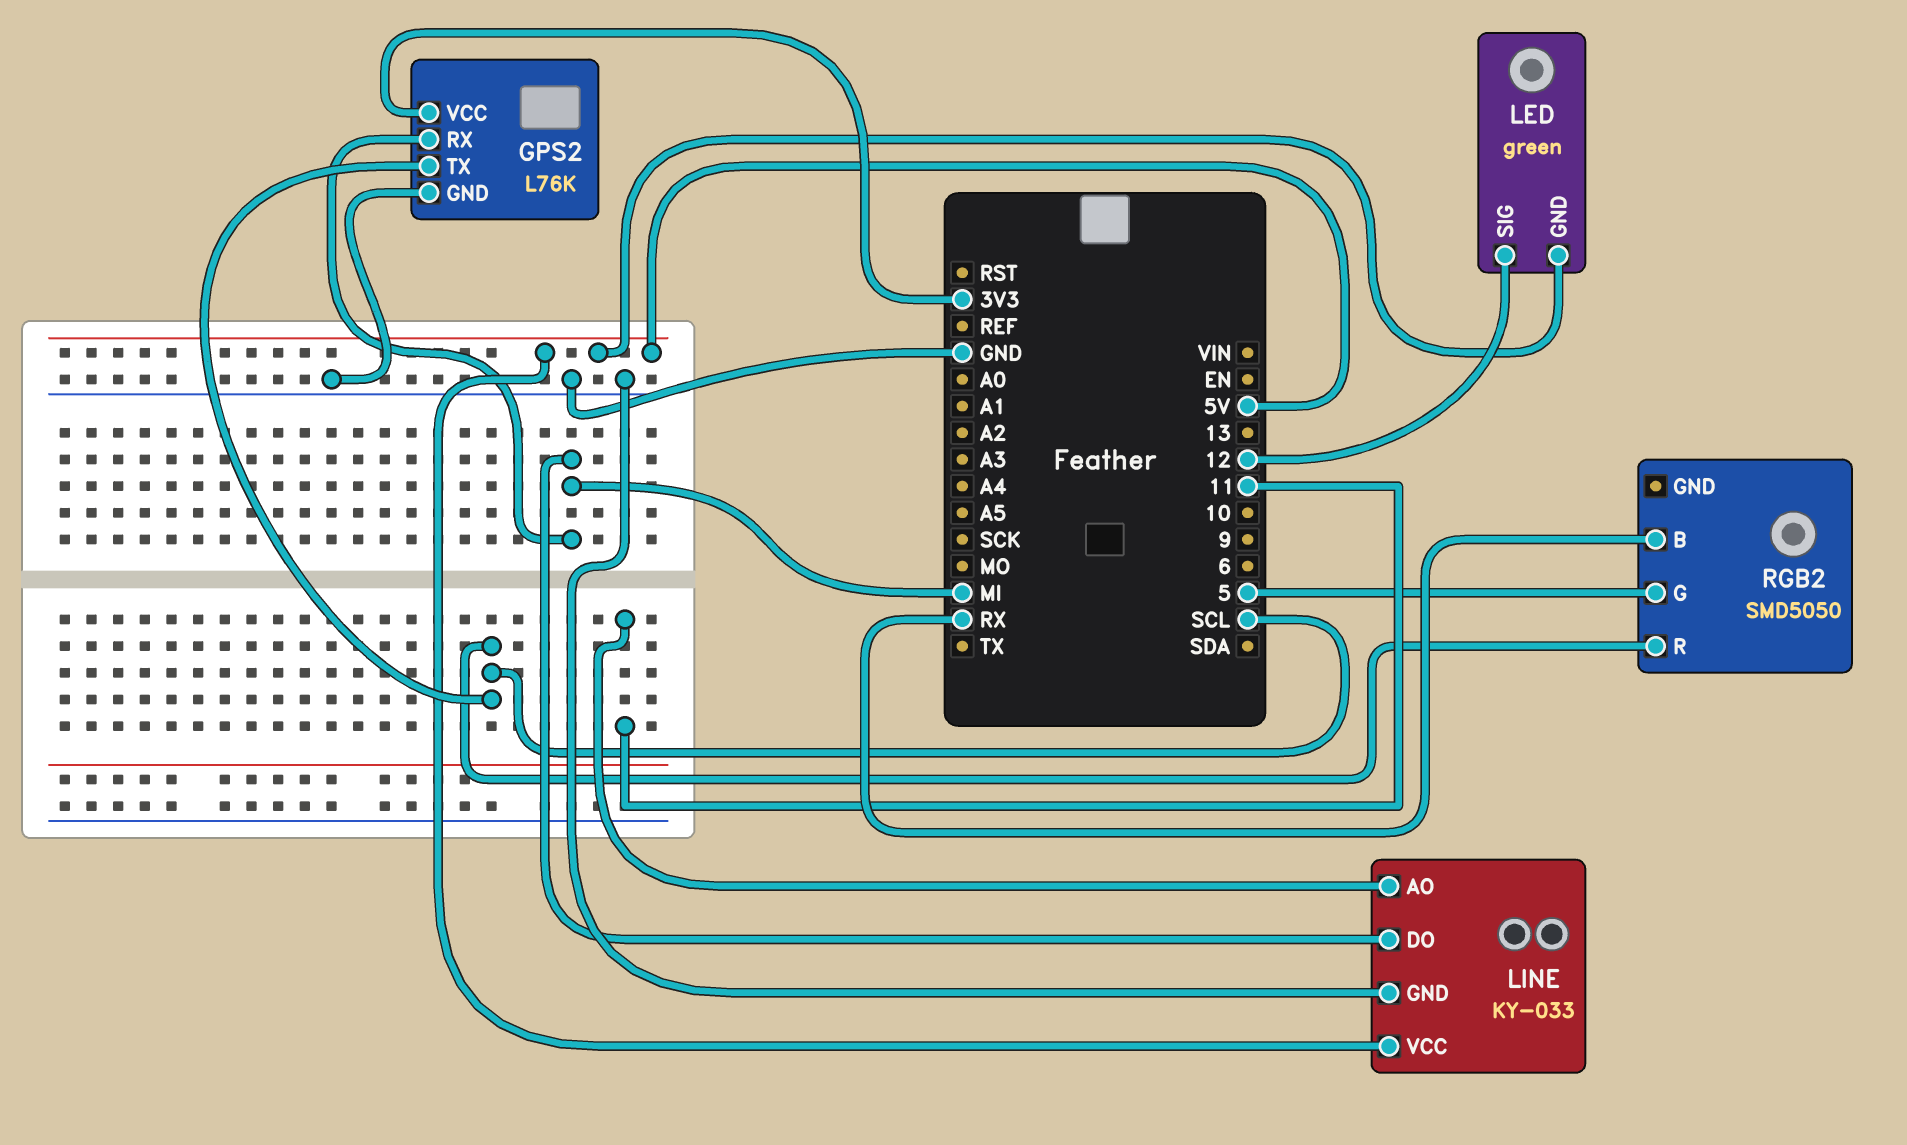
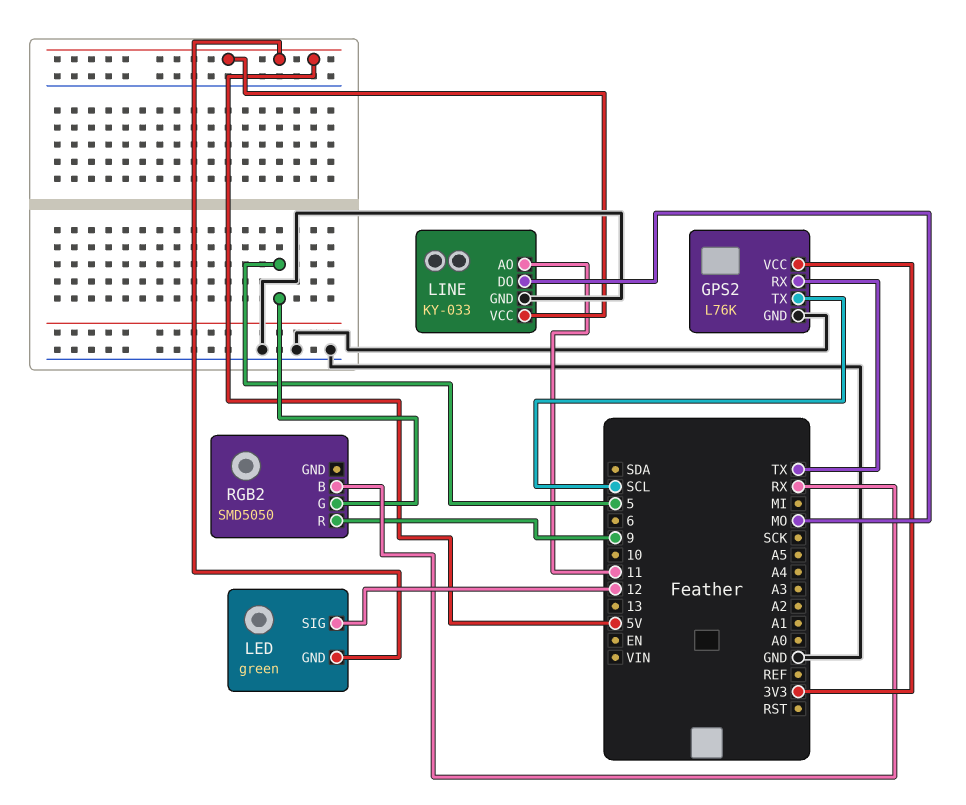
GPS2 pin RX: MI -> TX
LINE pin DO: MI -> MO
RGB2 pin R: SCL -> 9

